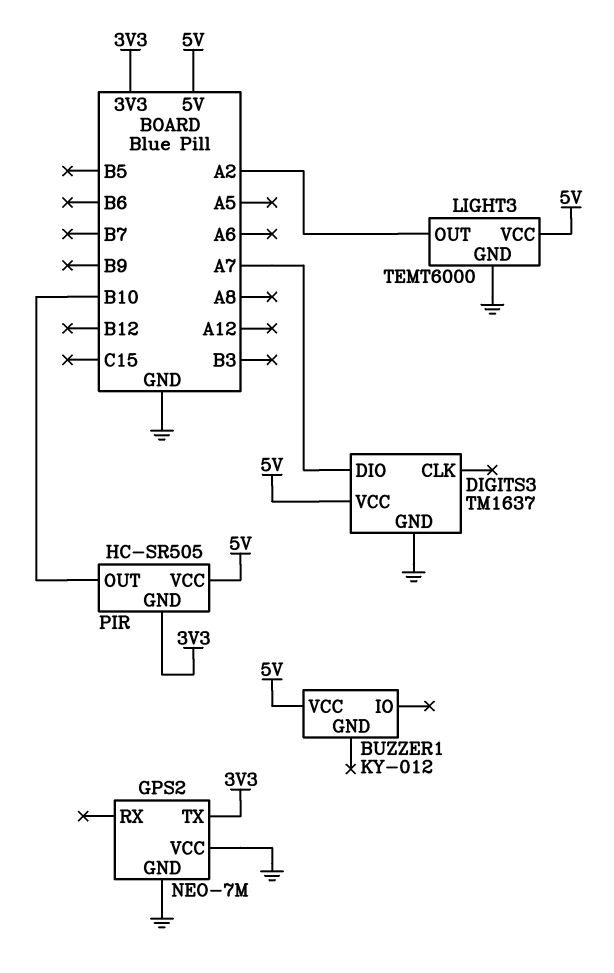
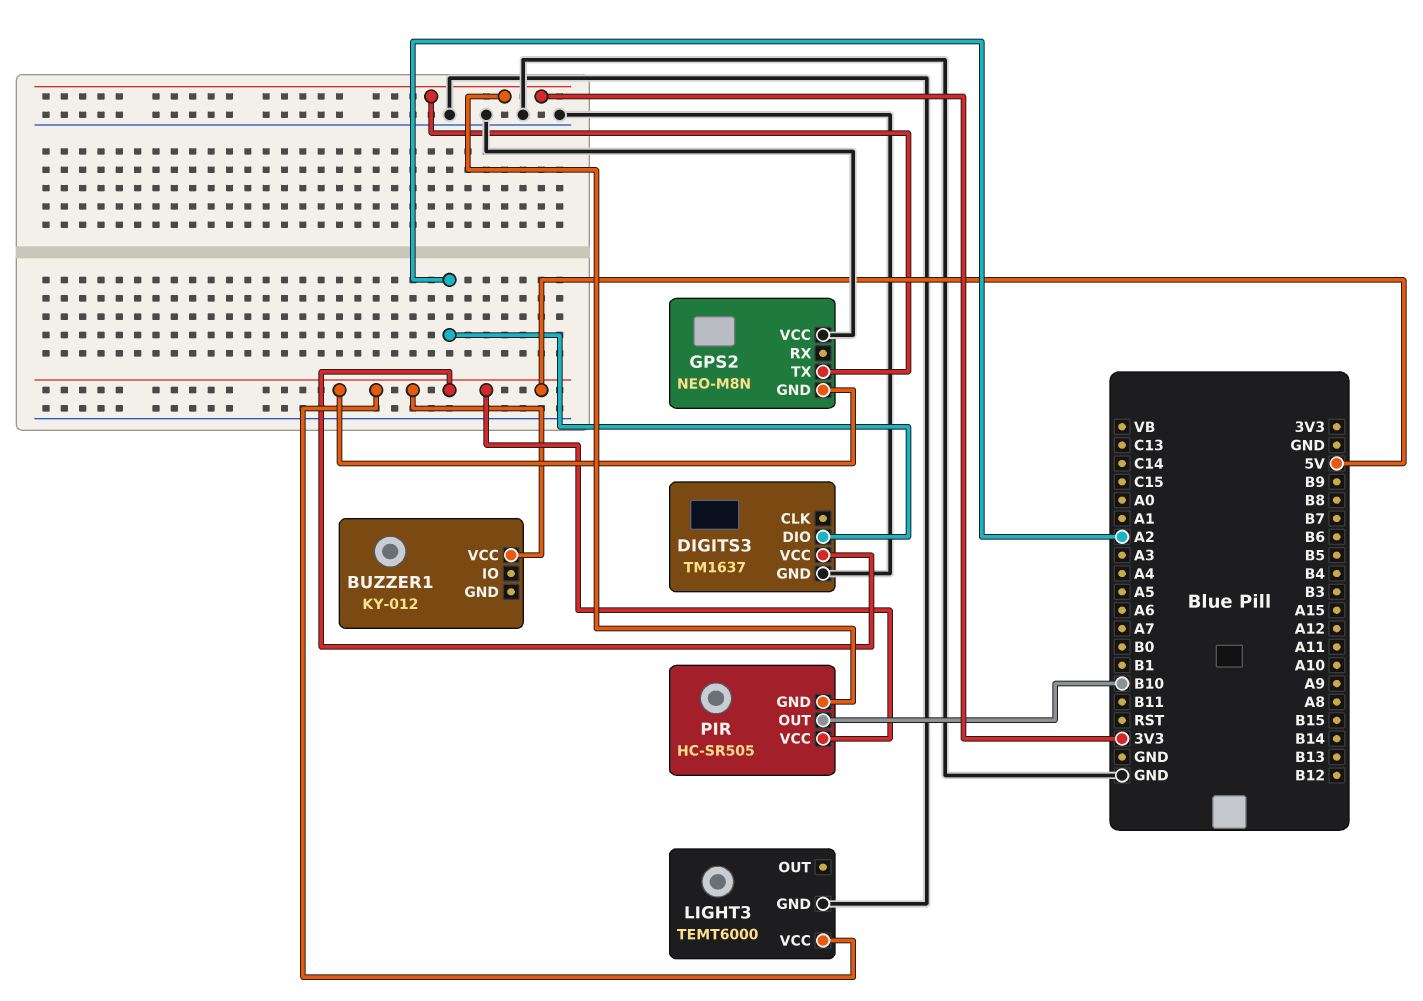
DIGITS3 pin DIO: A7 -> A2
GPS2: NEO-7M -> NEO-M8N
GPS2 pin GND: GND -> 5V
LIGHT3 pin OUT: A2 -> none

